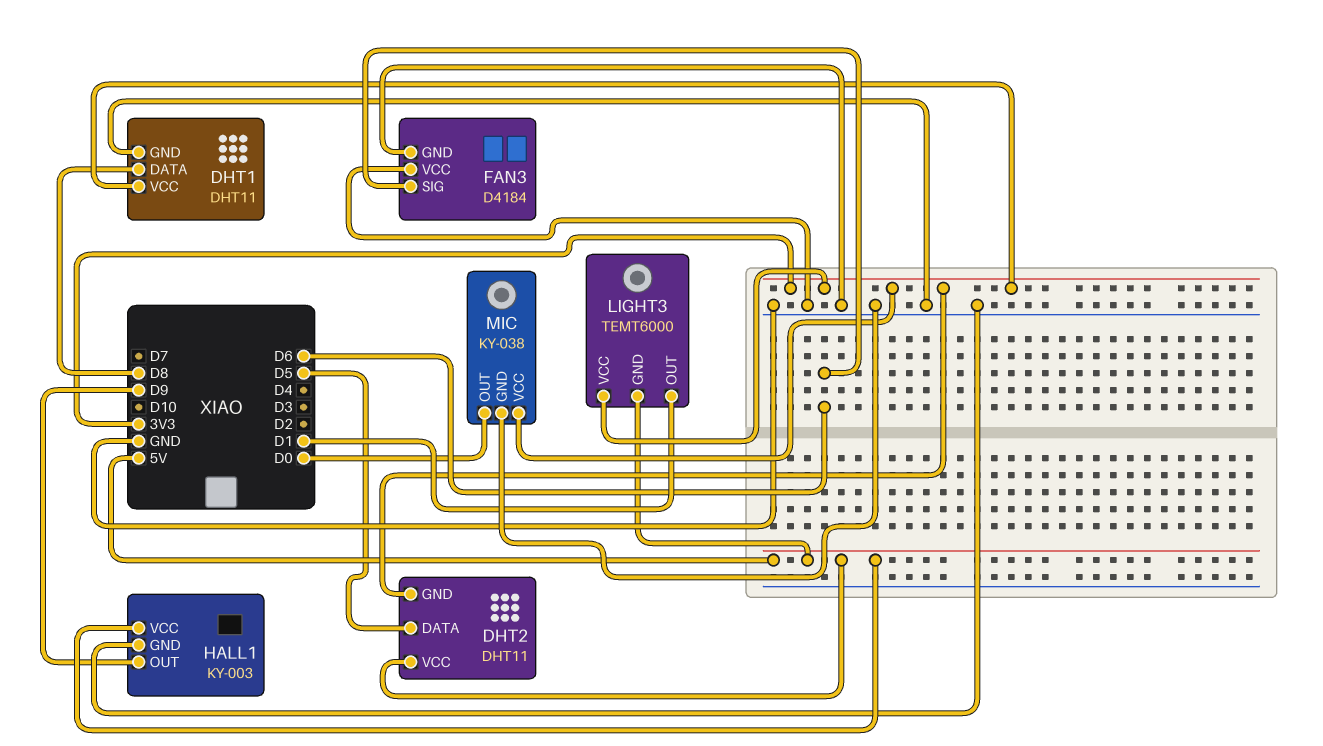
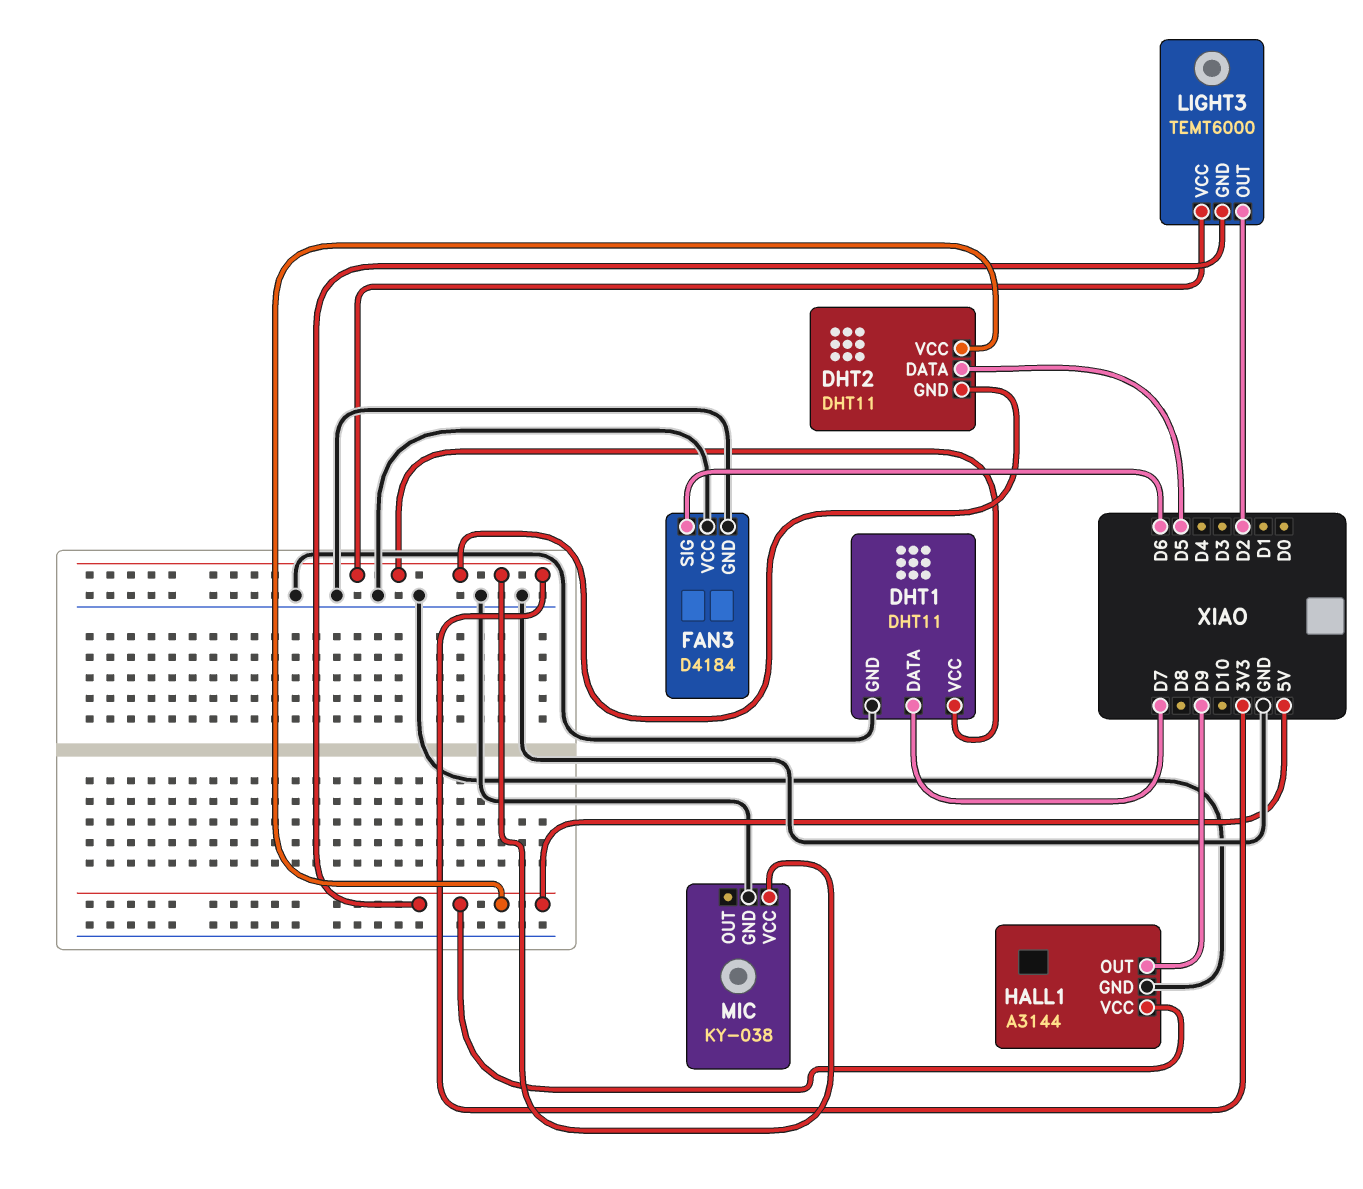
DHT1 pin DATA: D8 -> D7
HALL1: KY-003 -> A3144
LIGHT3 pin OUT: D1 -> D2
MIC pin OUT: D0 -> none

